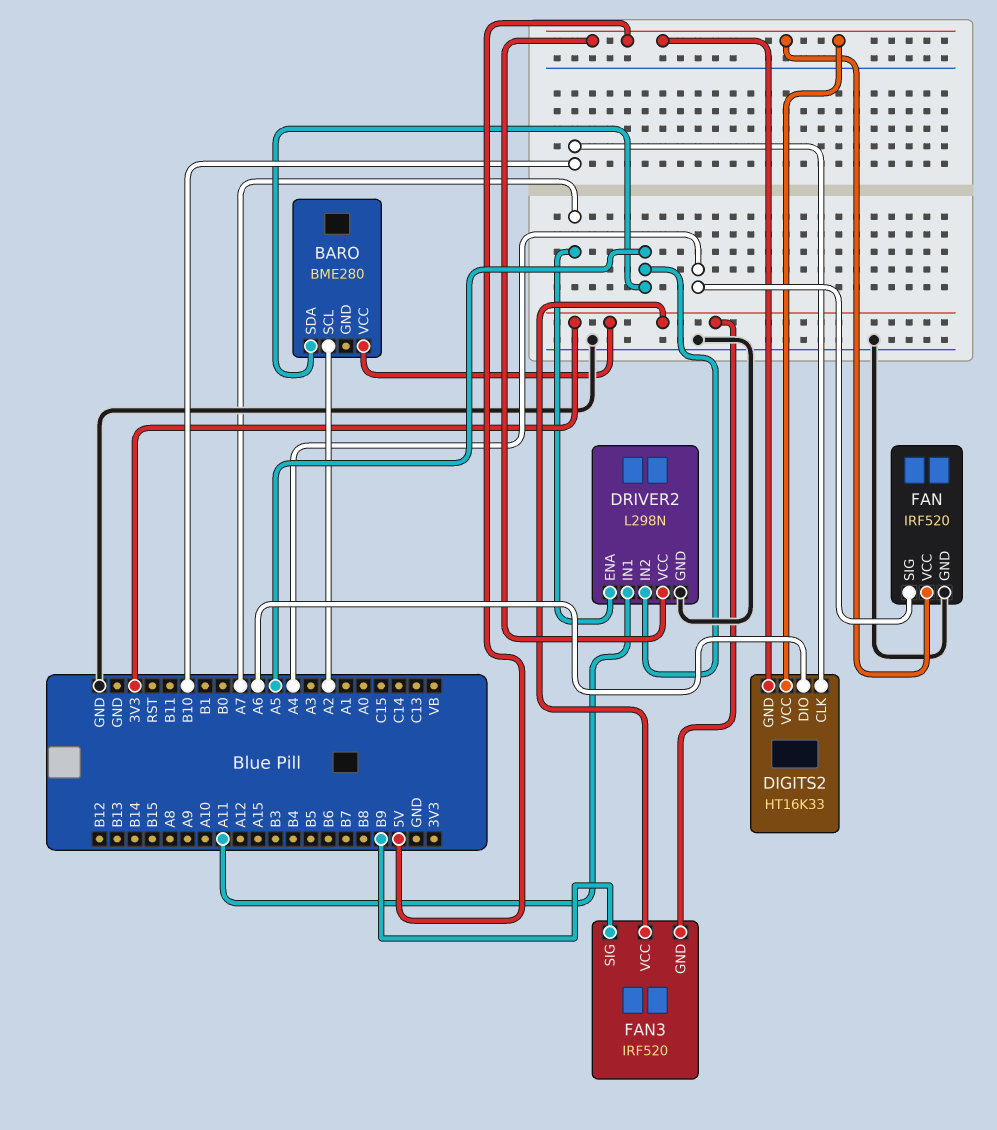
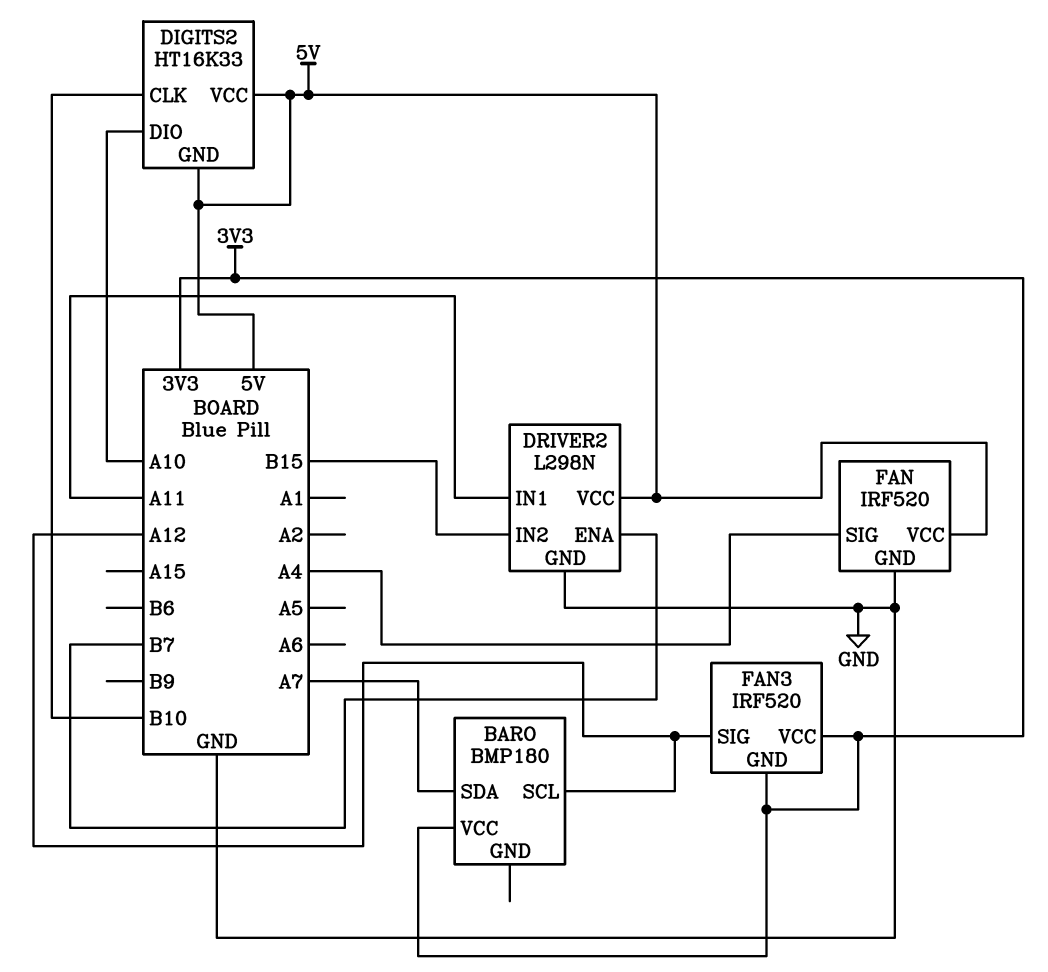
BARO: BME280 -> BMP180
BARO pin SCL: A2 -> A12
BARO pin SDA: A5 -> A7
DIGITS2 pin DIO: A6 -> A10
DRIVER2 pin ENA: A7 -> B7
DRIVER2 pin IN2: A5 -> B15
FAN3 pin SIG: B9 -> A12

